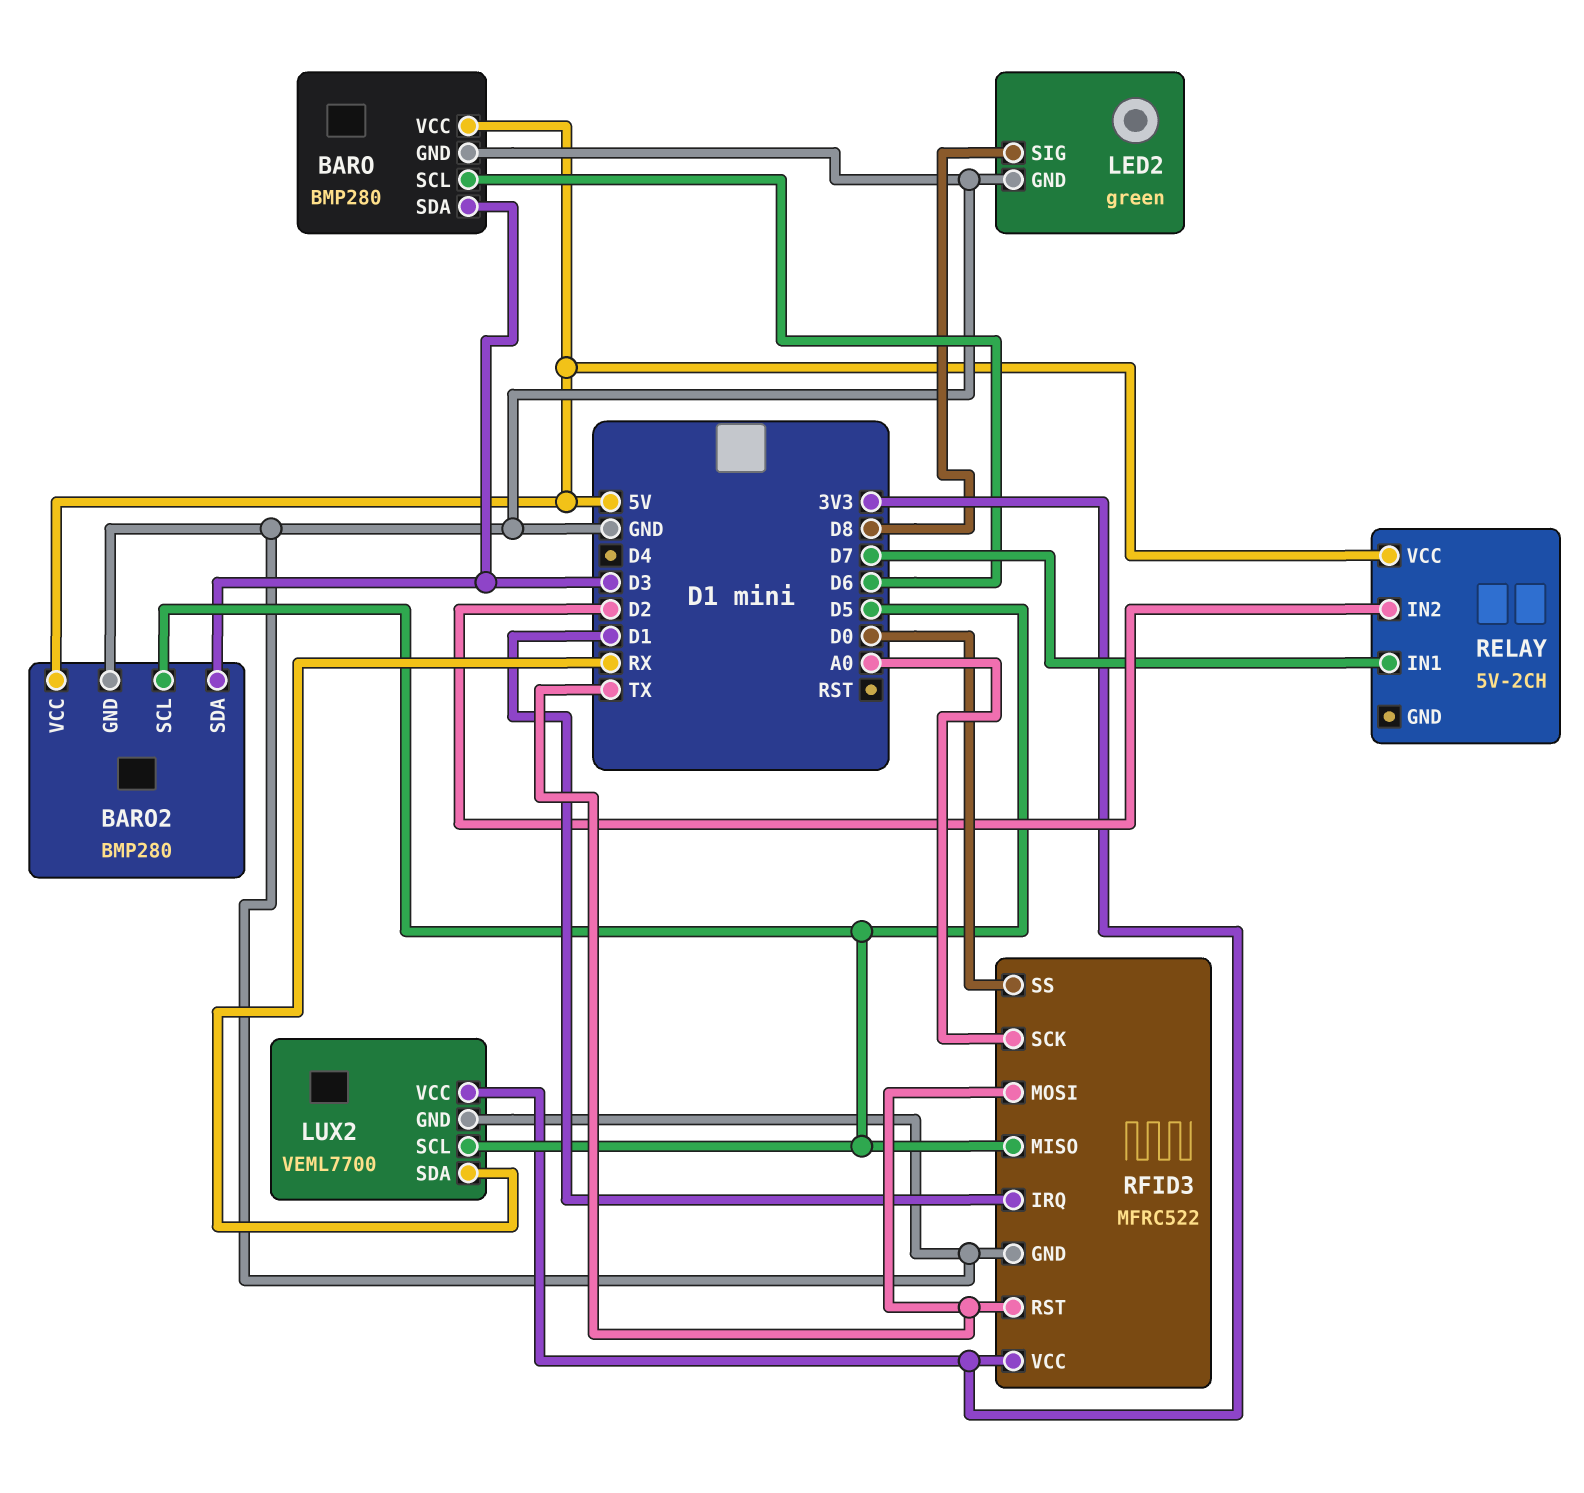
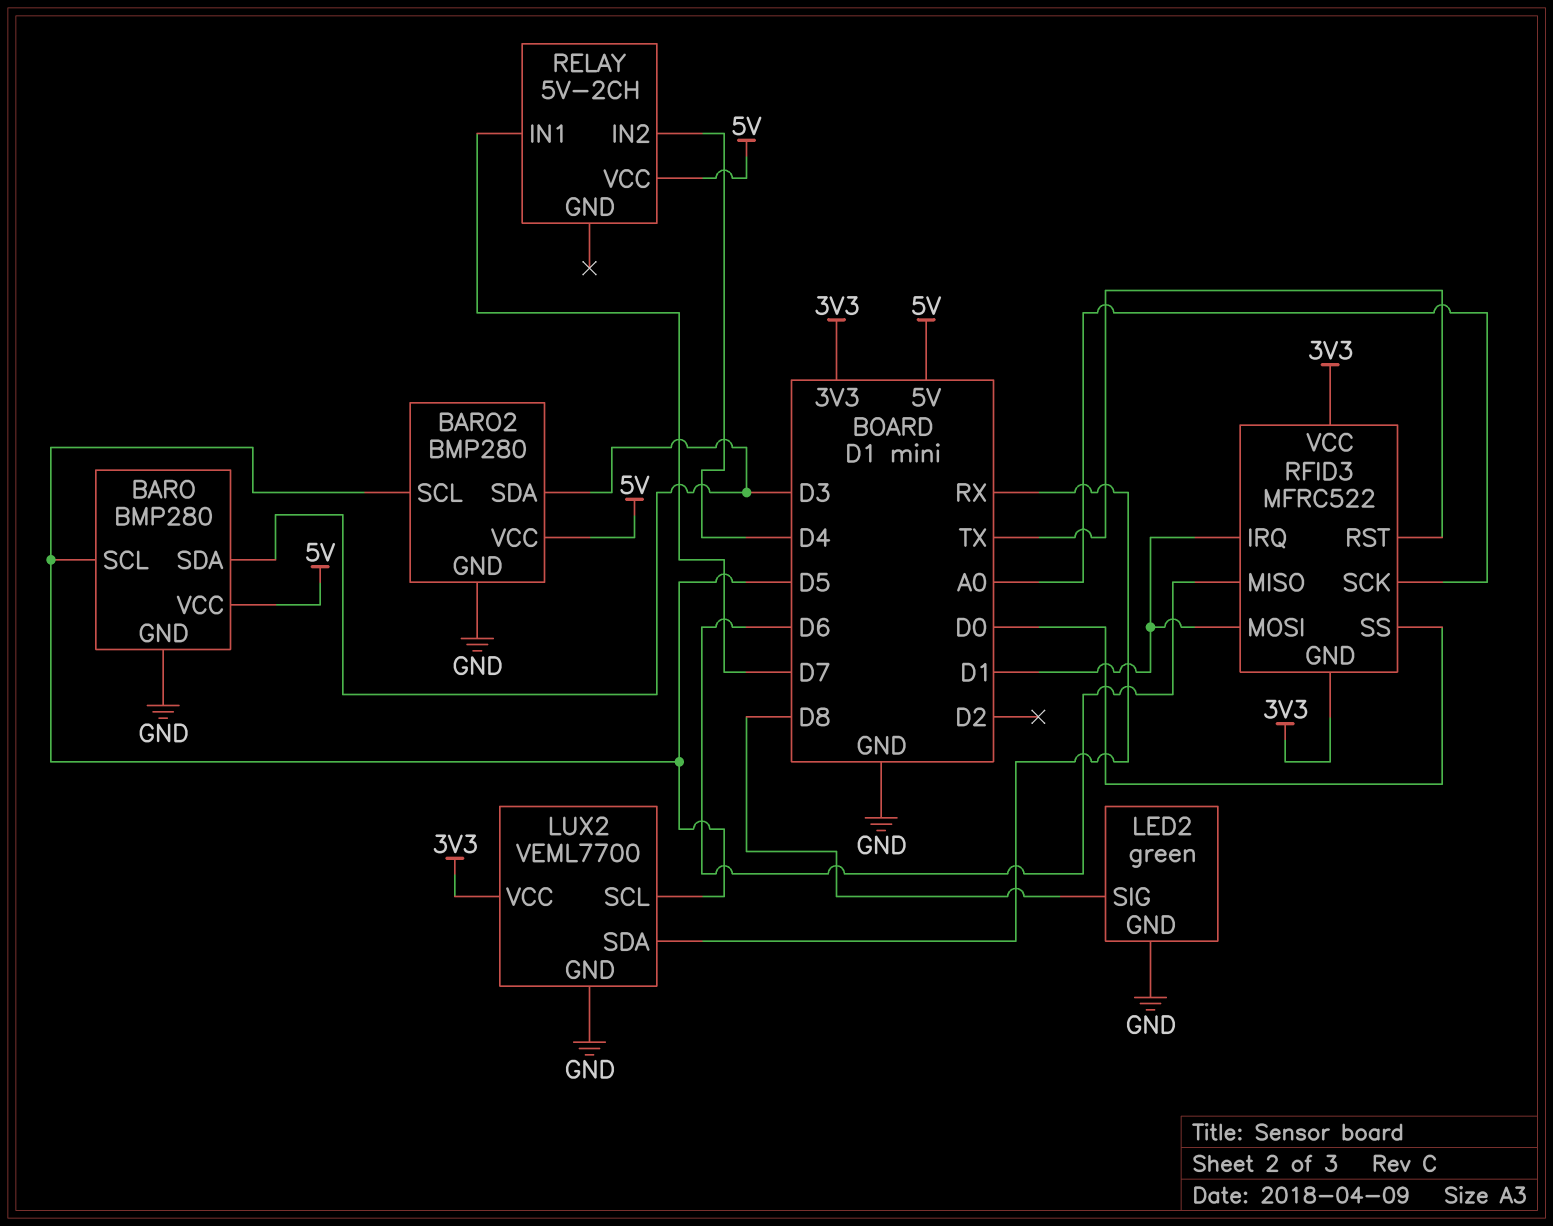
BARO pin SCL: D6 -> D5
RELAY pin IN2: D2 -> D4
RFID3 pin GND: GND -> 3V3
RFID3 pin MISO: D5 -> D6
RFID3 pin MOSI: TX -> D1

